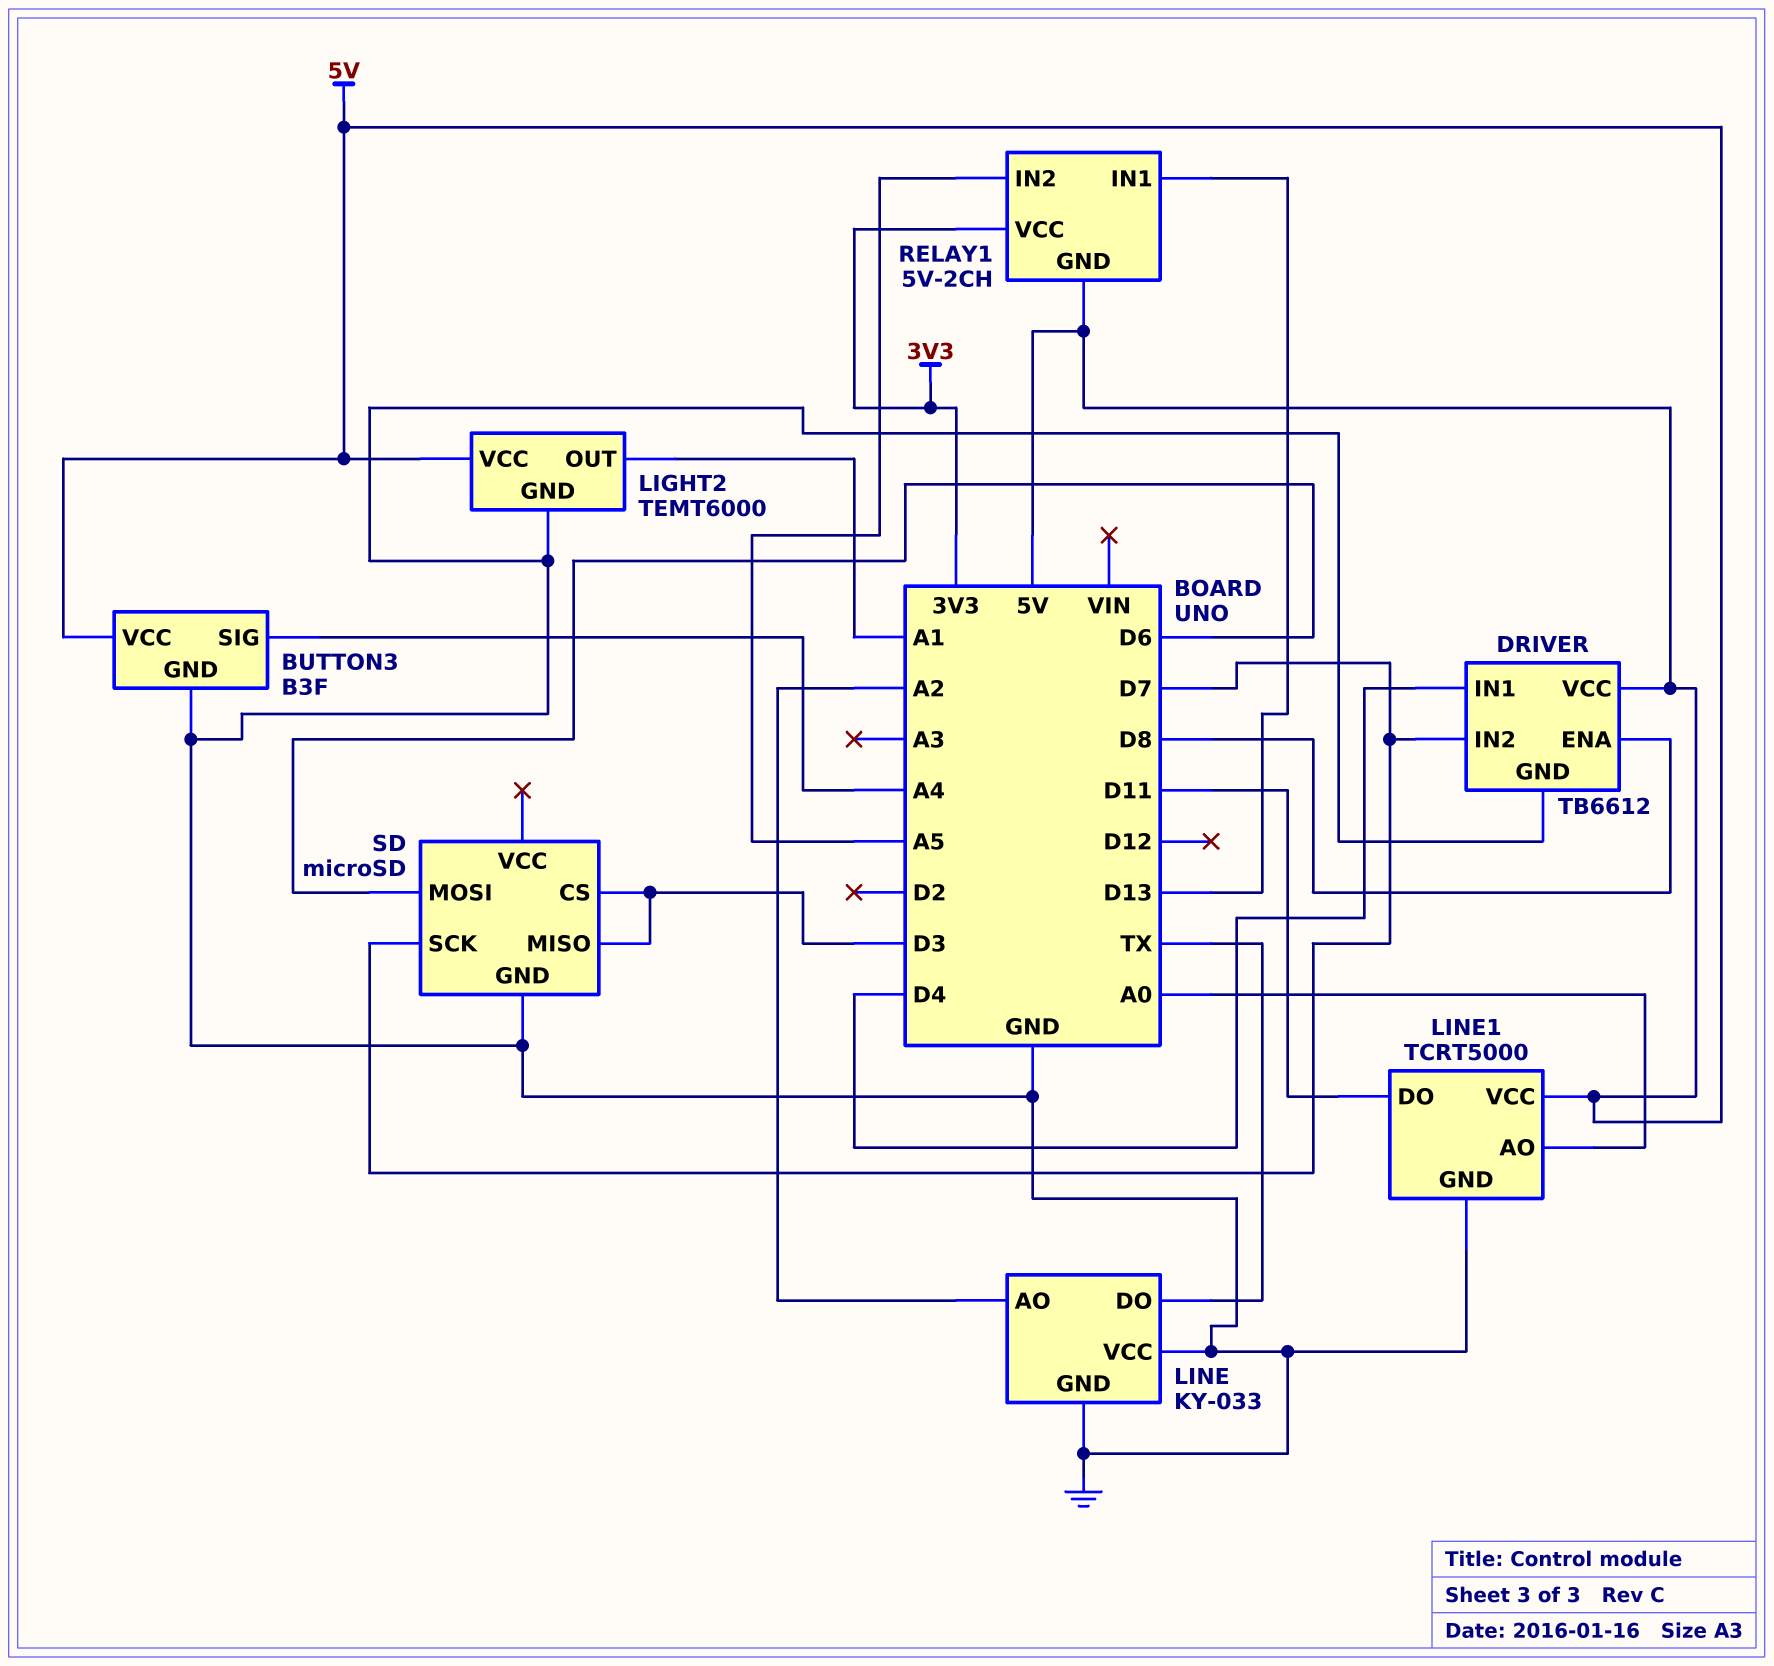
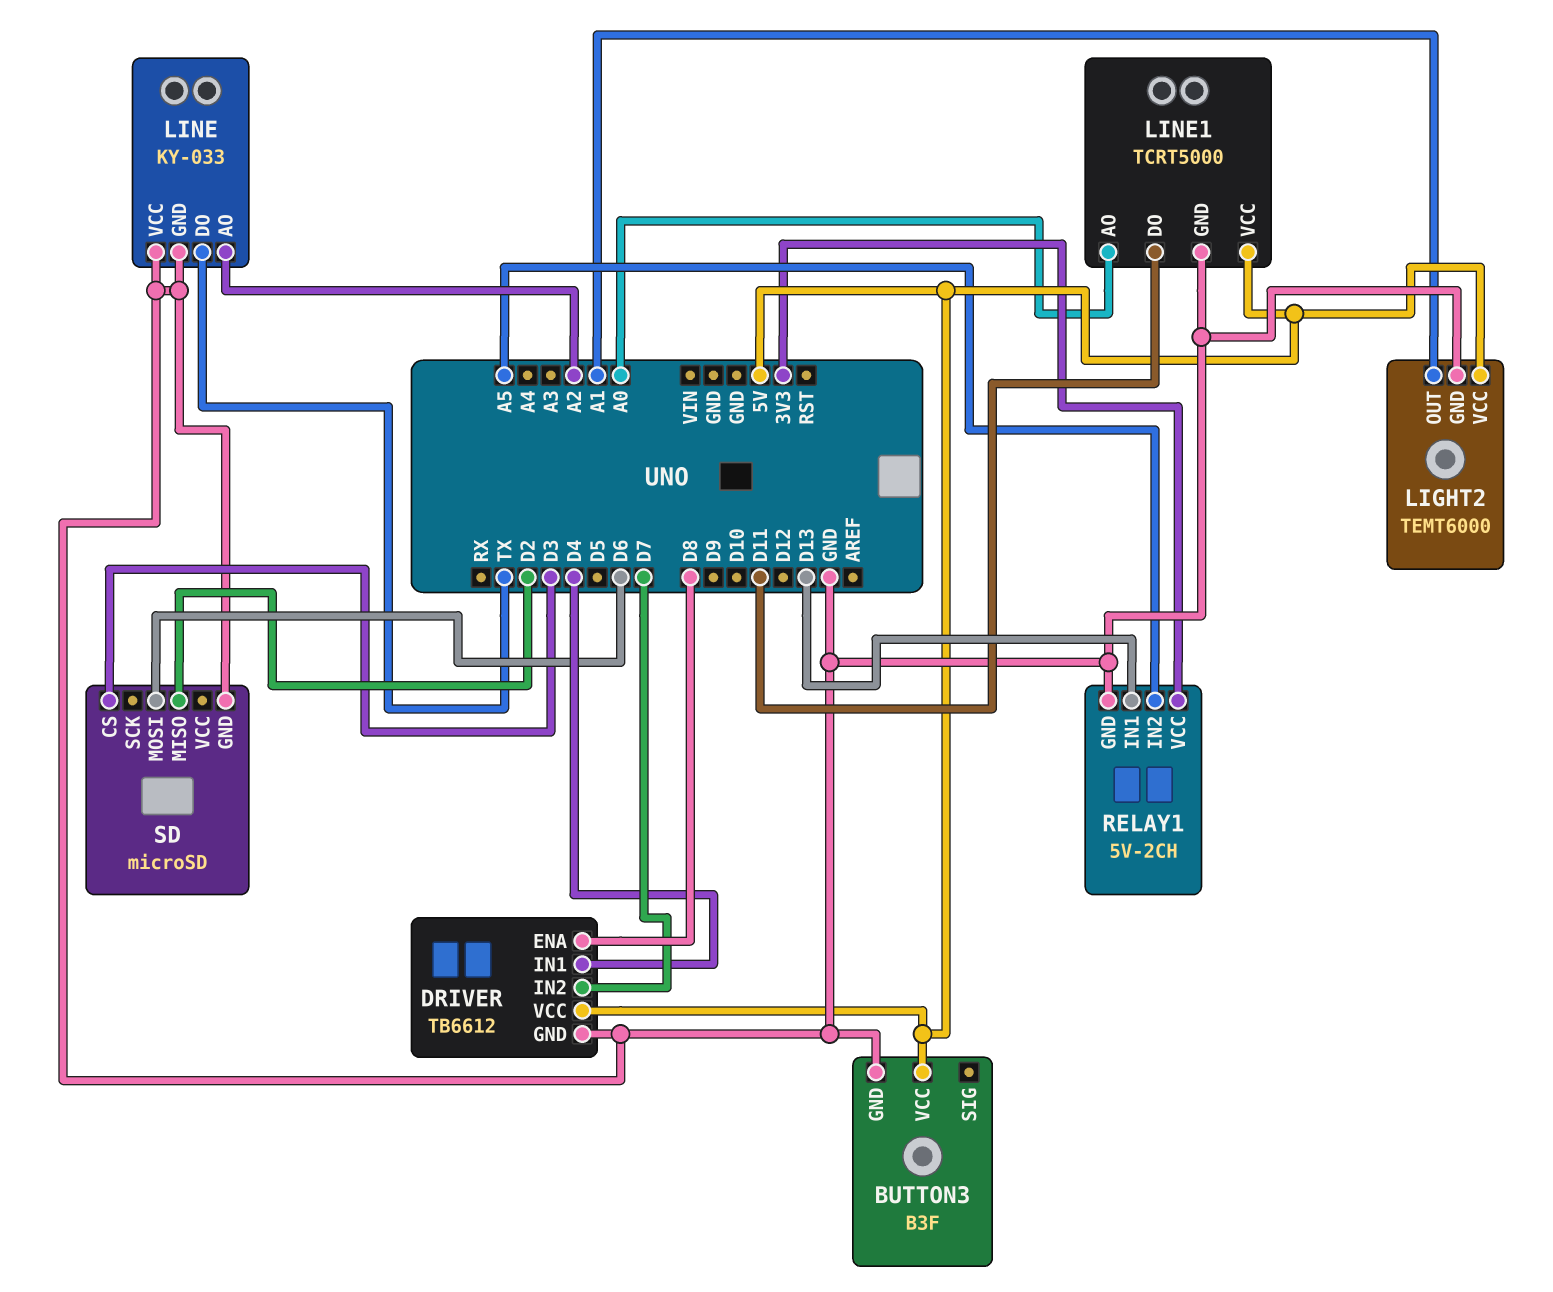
BUTTON3 pin SIG: A4 -> none
RELAY1 pin GND: 5V -> GND
SD pin MISO: D3 -> D2
SD pin SCK: D7 -> none

